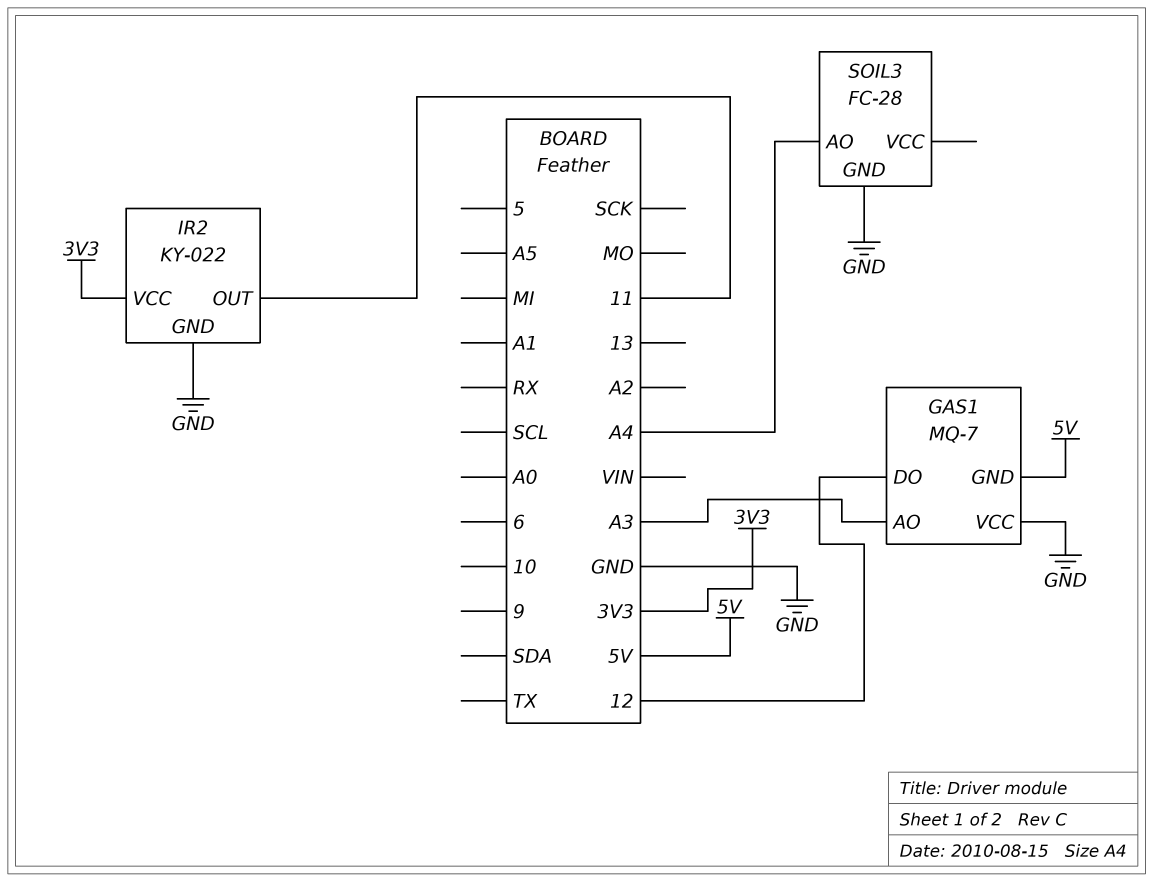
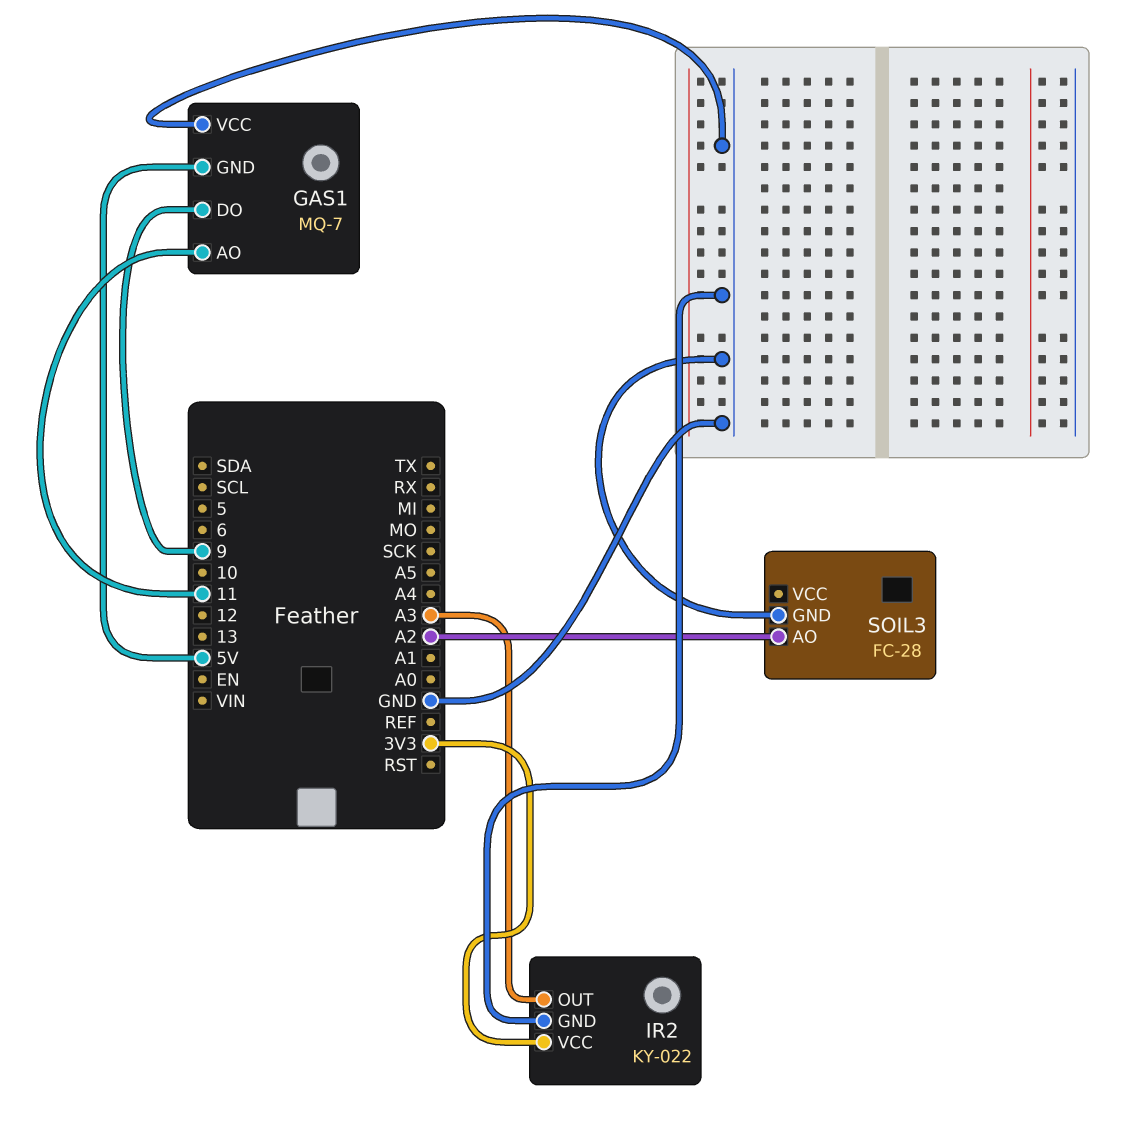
GAS1 pin AO: A3 -> 11
GAS1 pin DO: 12 -> 9
IR2 pin OUT: 11 -> A3
SOIL3 pin AO: A4 -> A2

